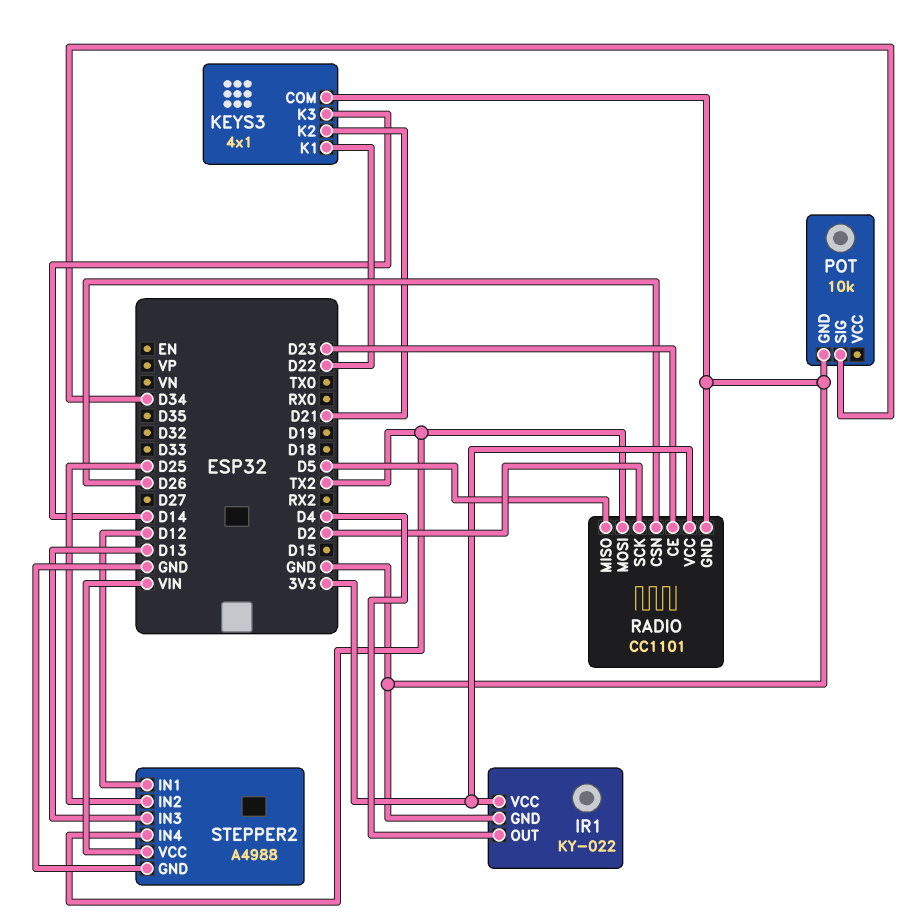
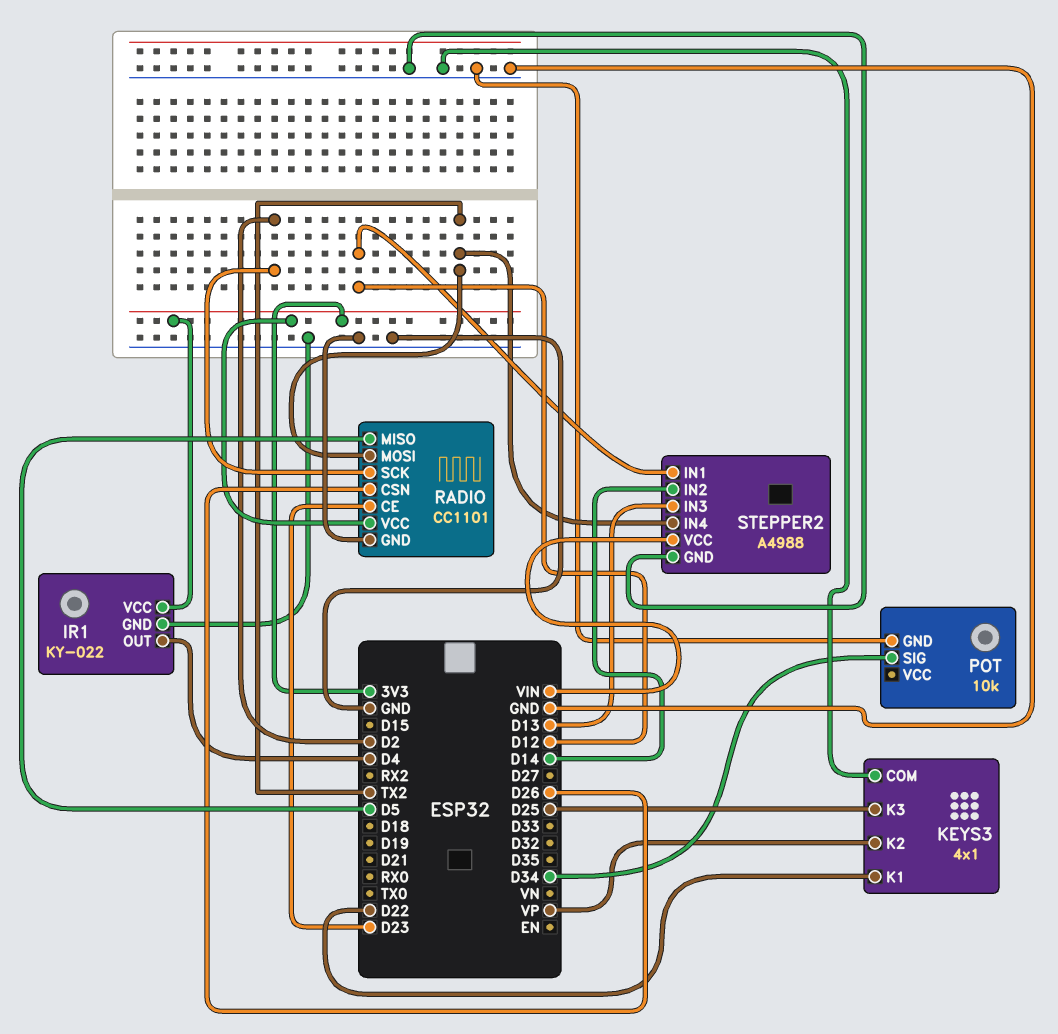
KEYS3 pin K2: D21 -> VP
KEYS3 pin K3: D14 -> D25
STEPPER2 pin IN2: D25 -> D14

